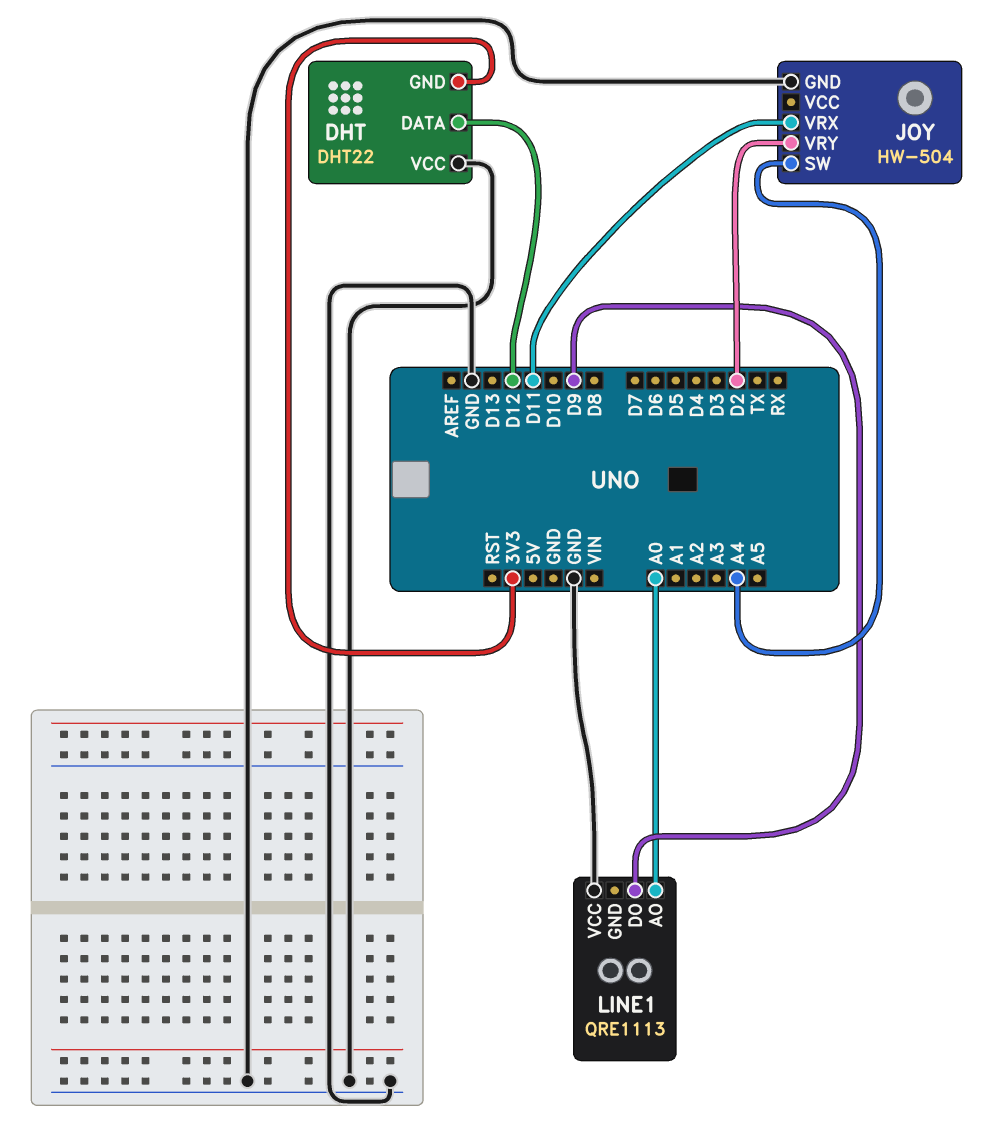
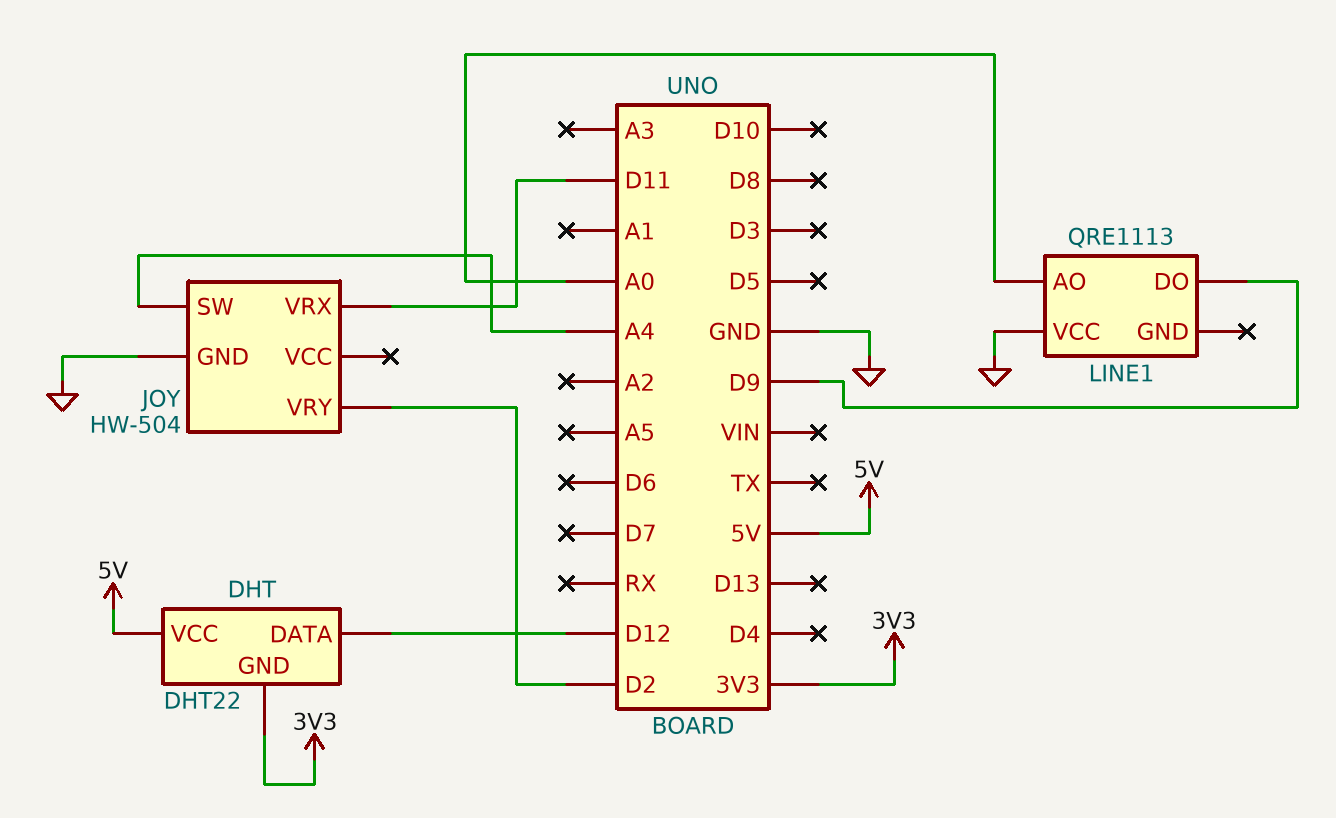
DHT pin VCC: GND -> 5V

